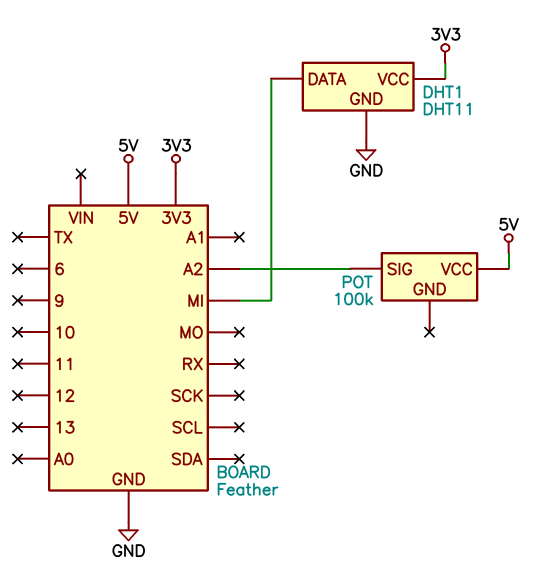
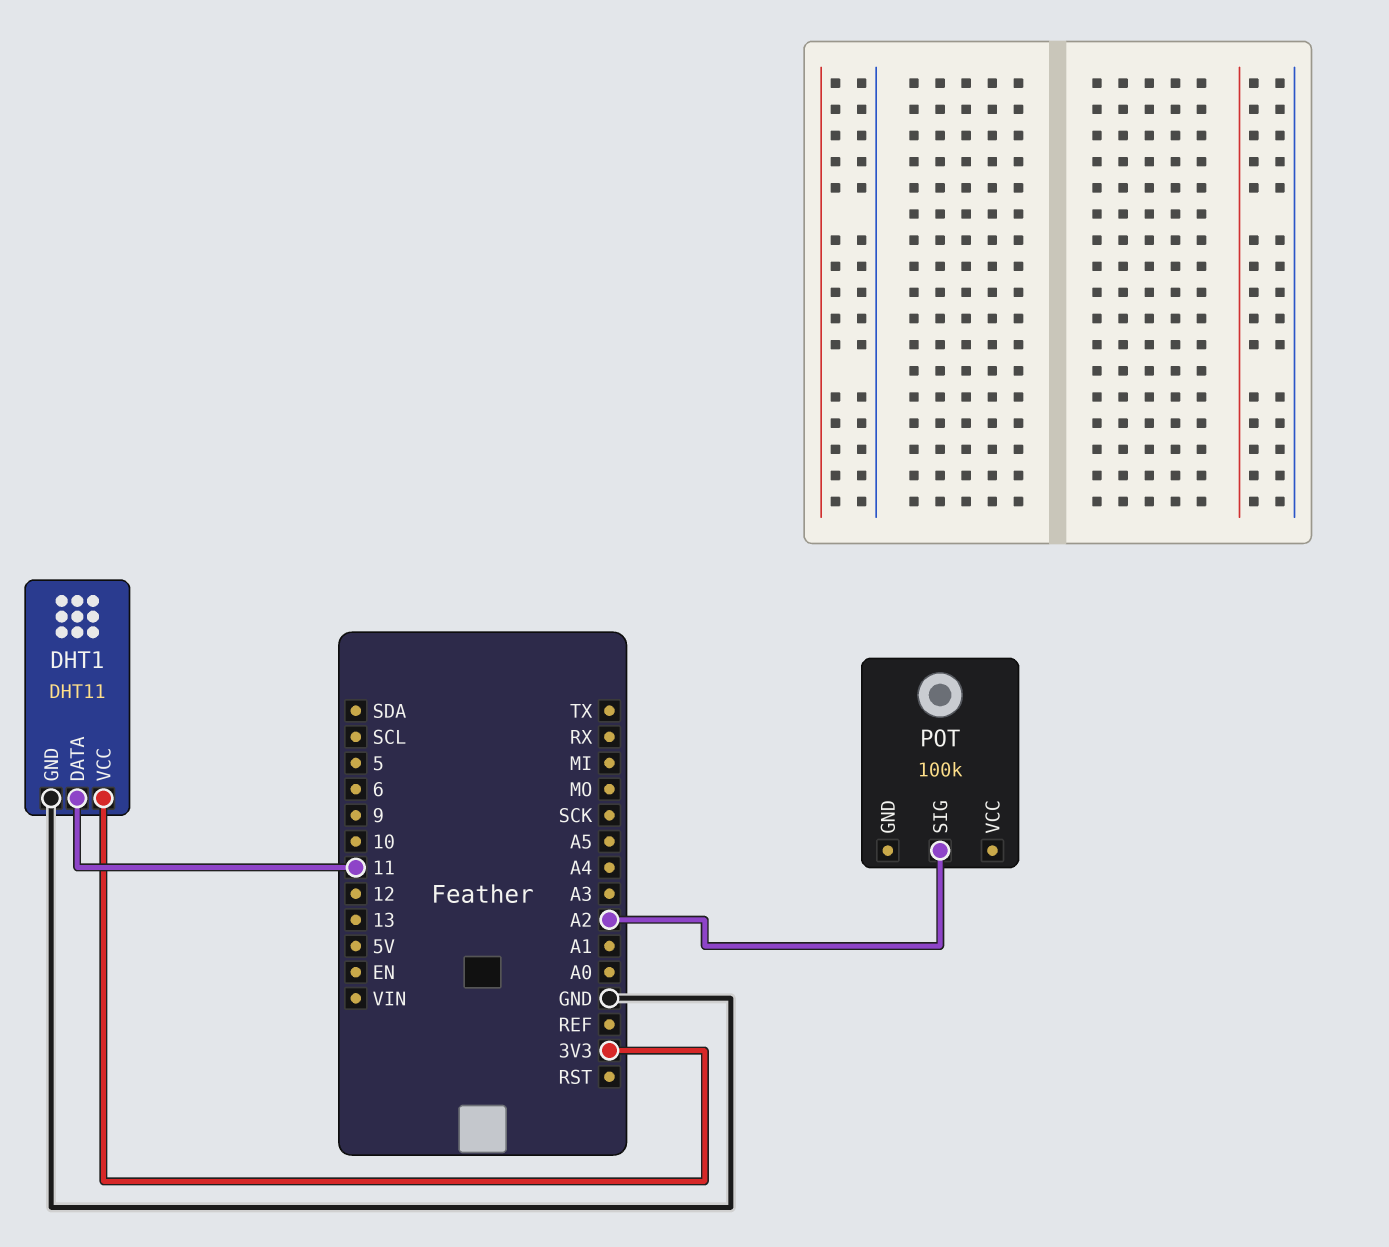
DHT1 pin DATA: MI -> 11
POT pin VCC: 5V -> none

